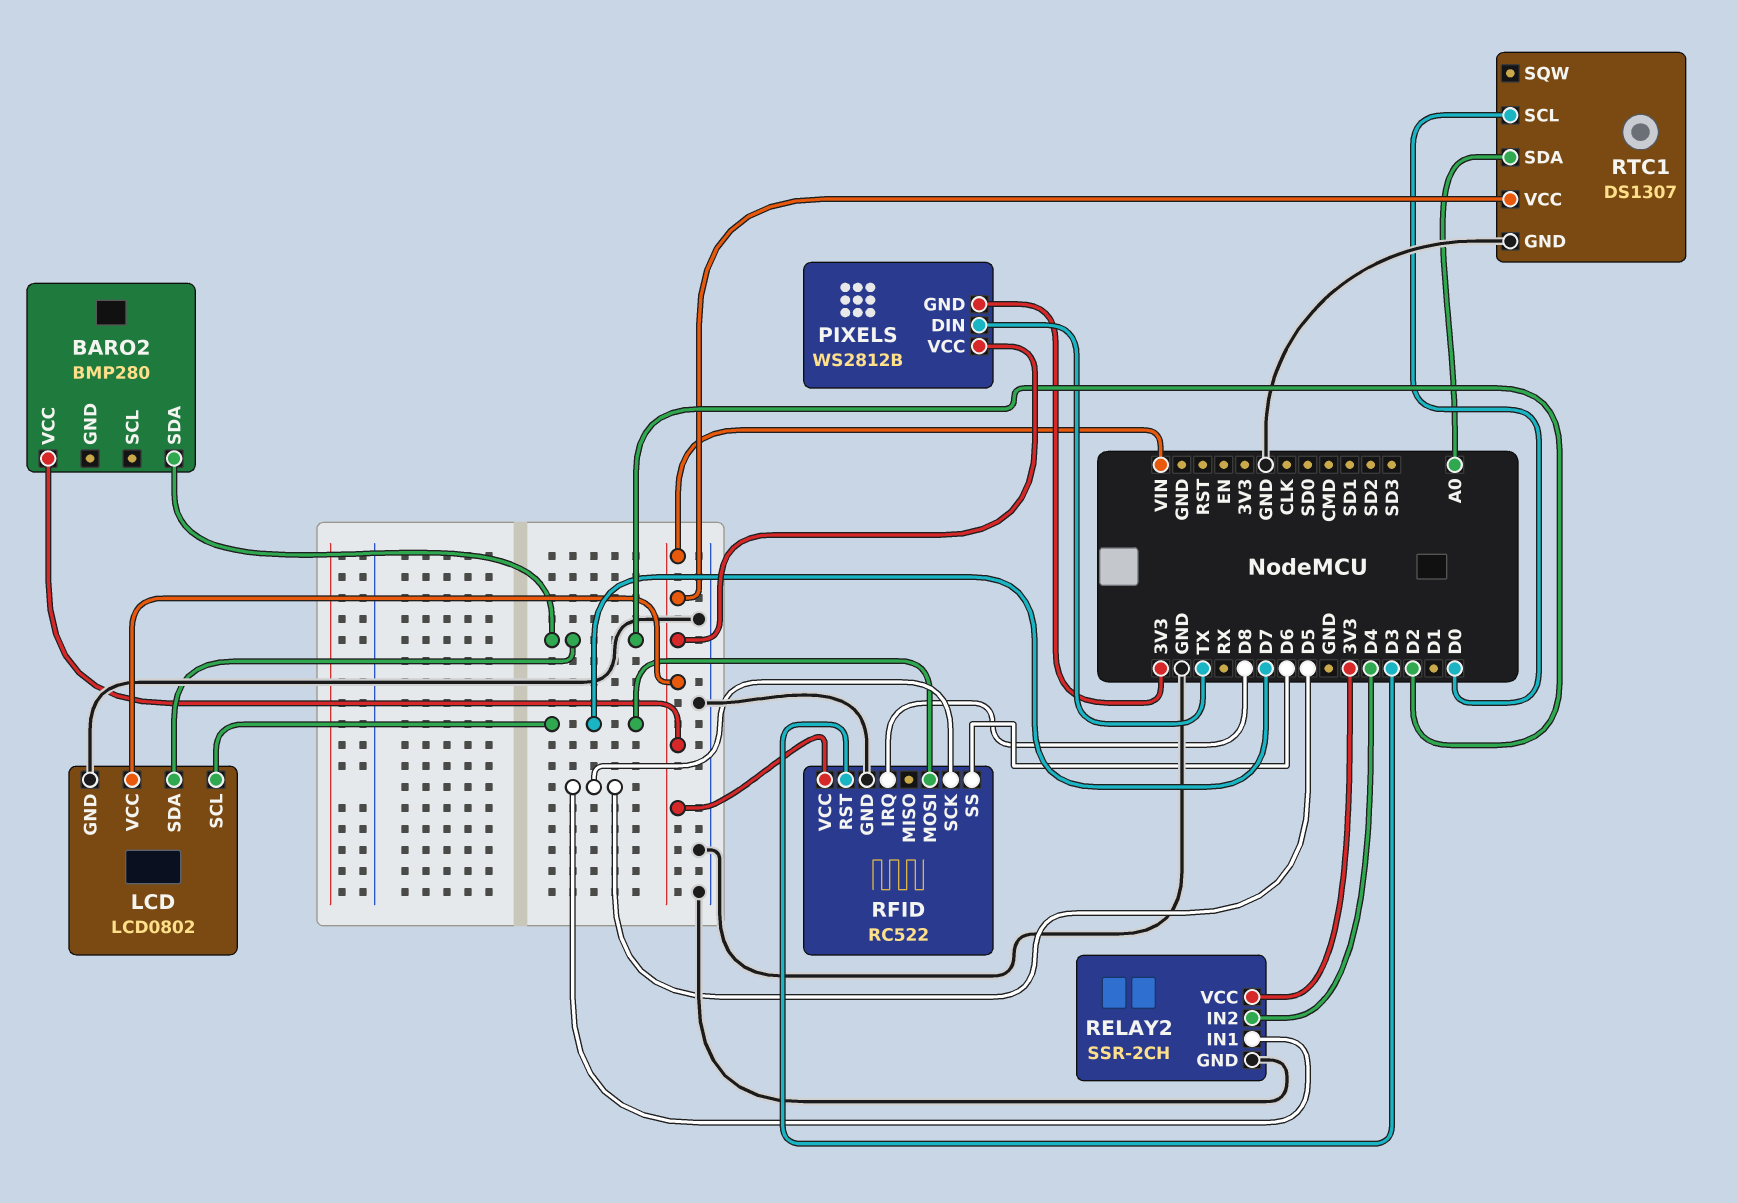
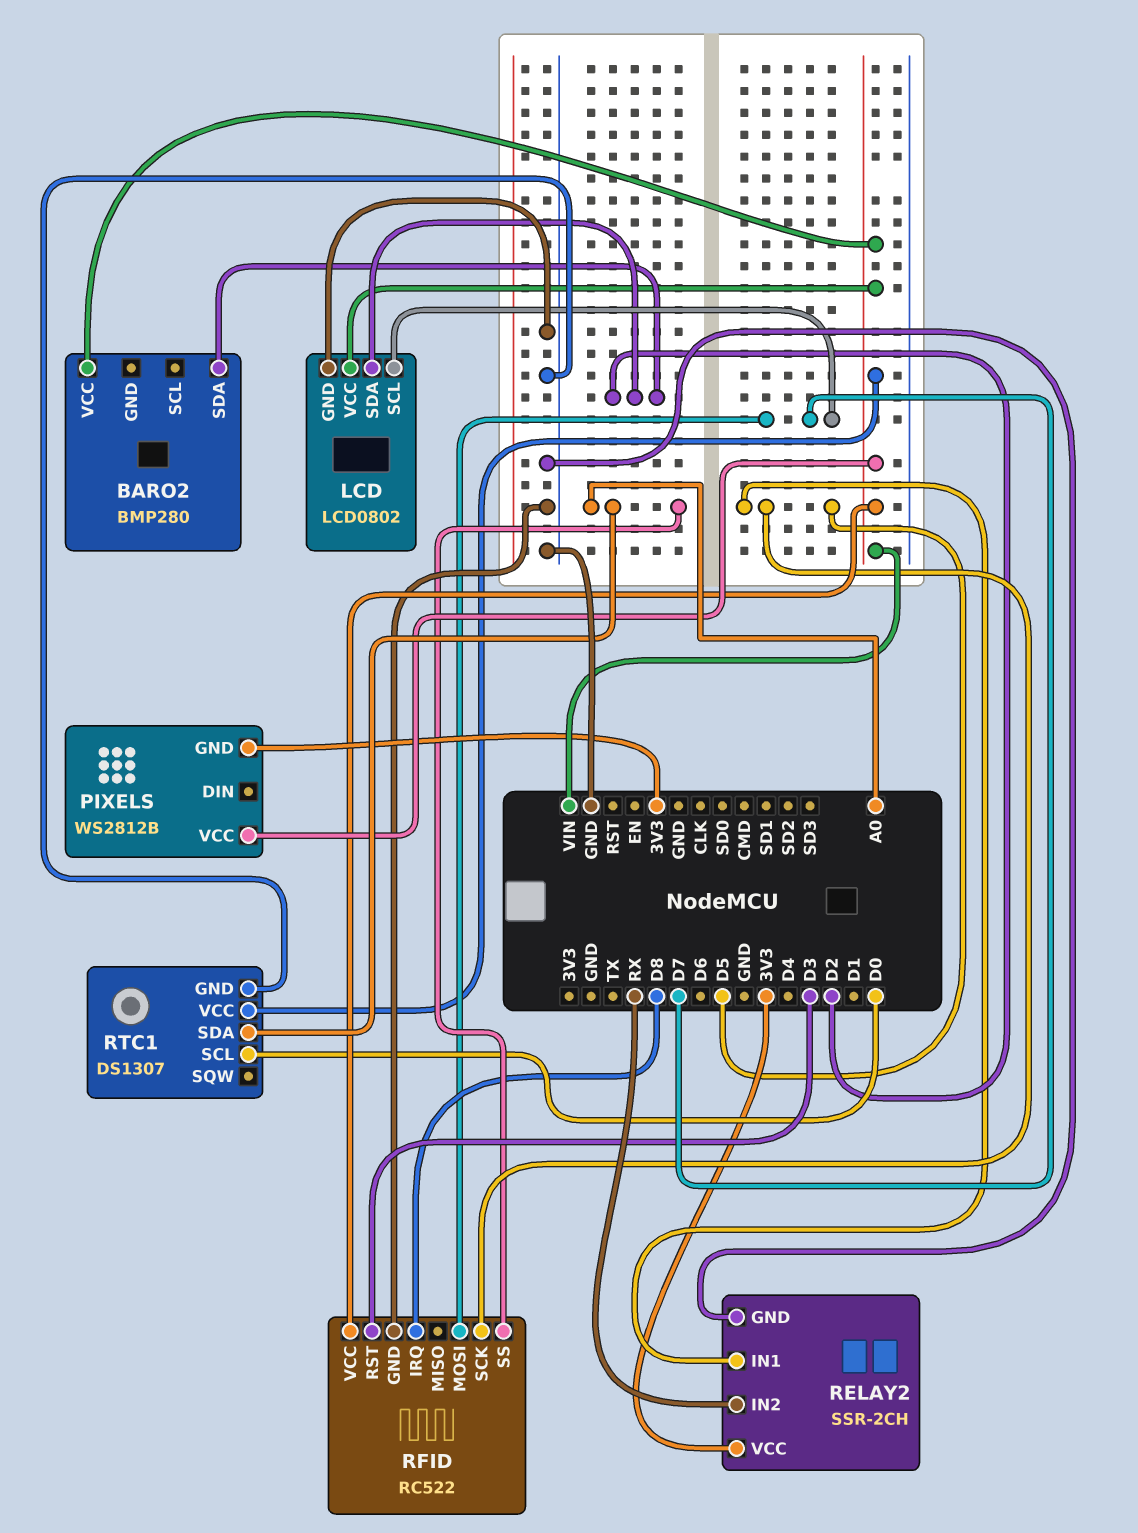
PIXELS pin DIN: TX -> none
RELAY2 pin IN2: D4 -> RX
RFID pin SS: D6 -> A0

